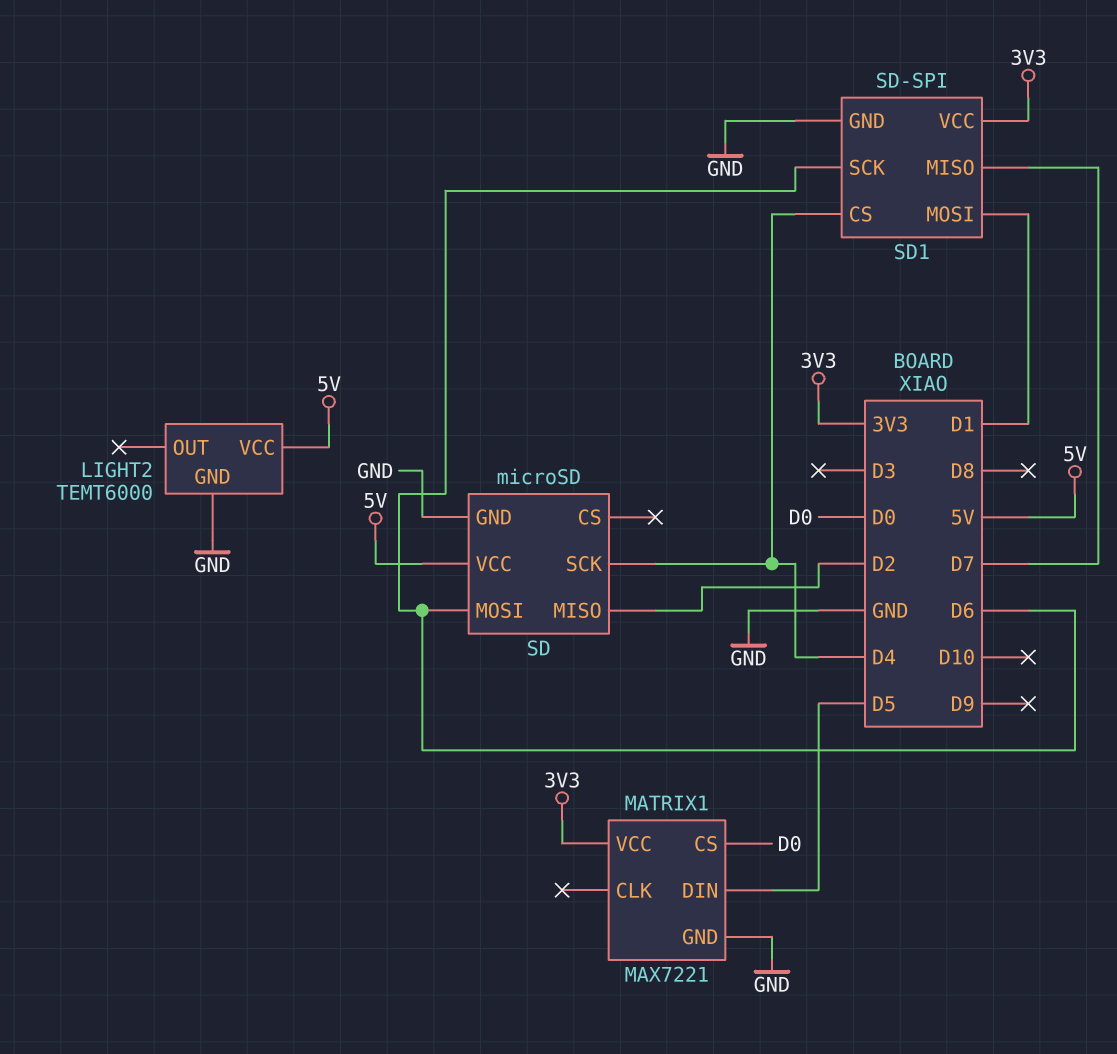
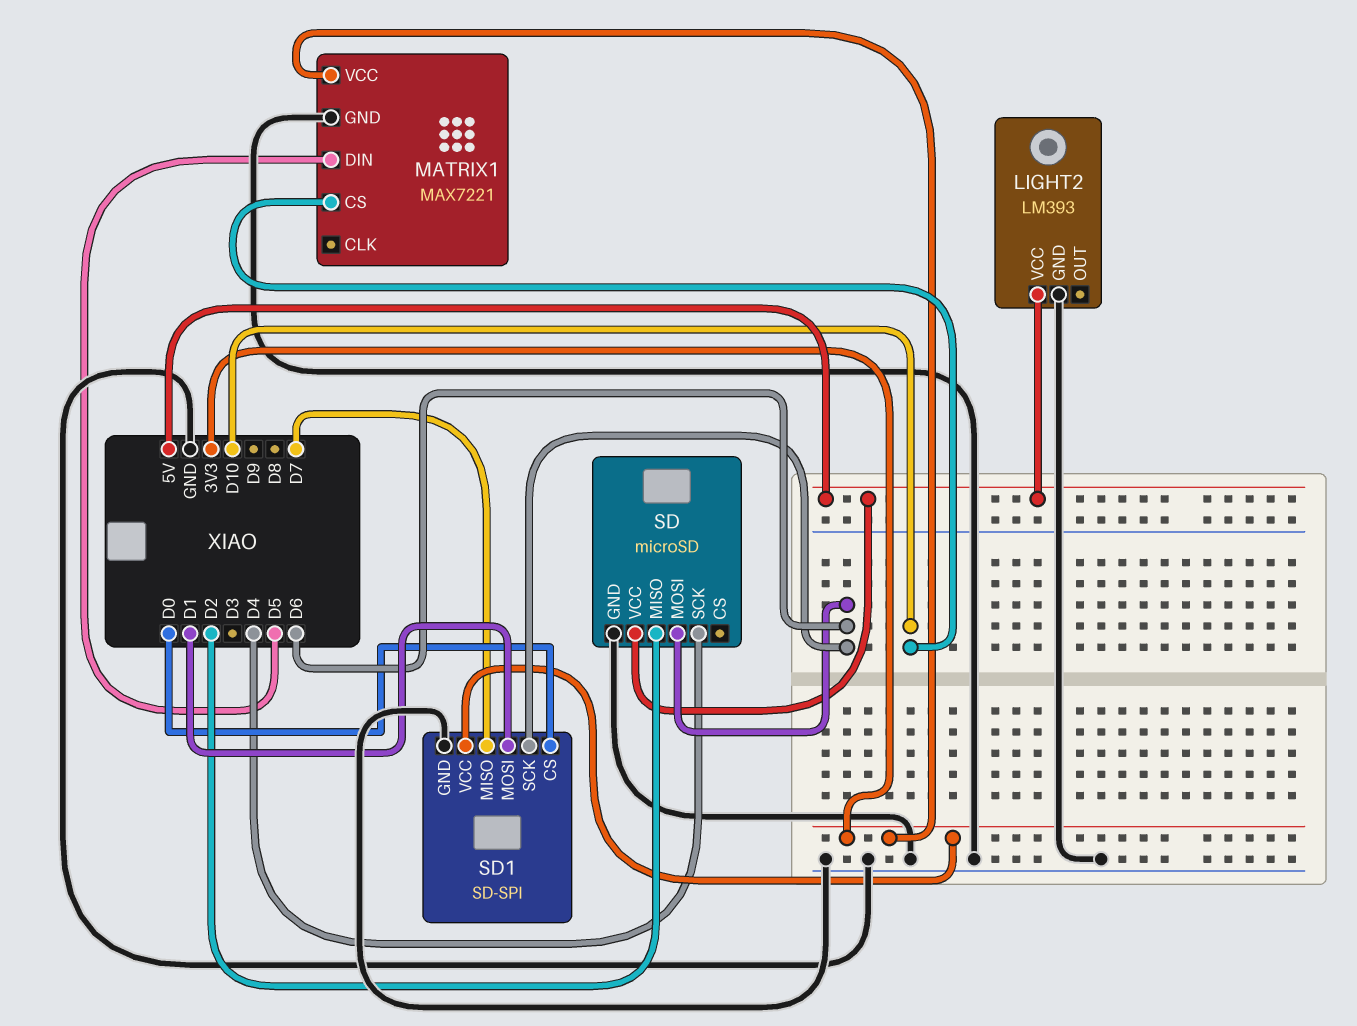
LIGHT2: TEMT6000 -> LM393
MATRIX1 pin CS: D0 -> D10
SD1 pin CS: D4 -> D0

